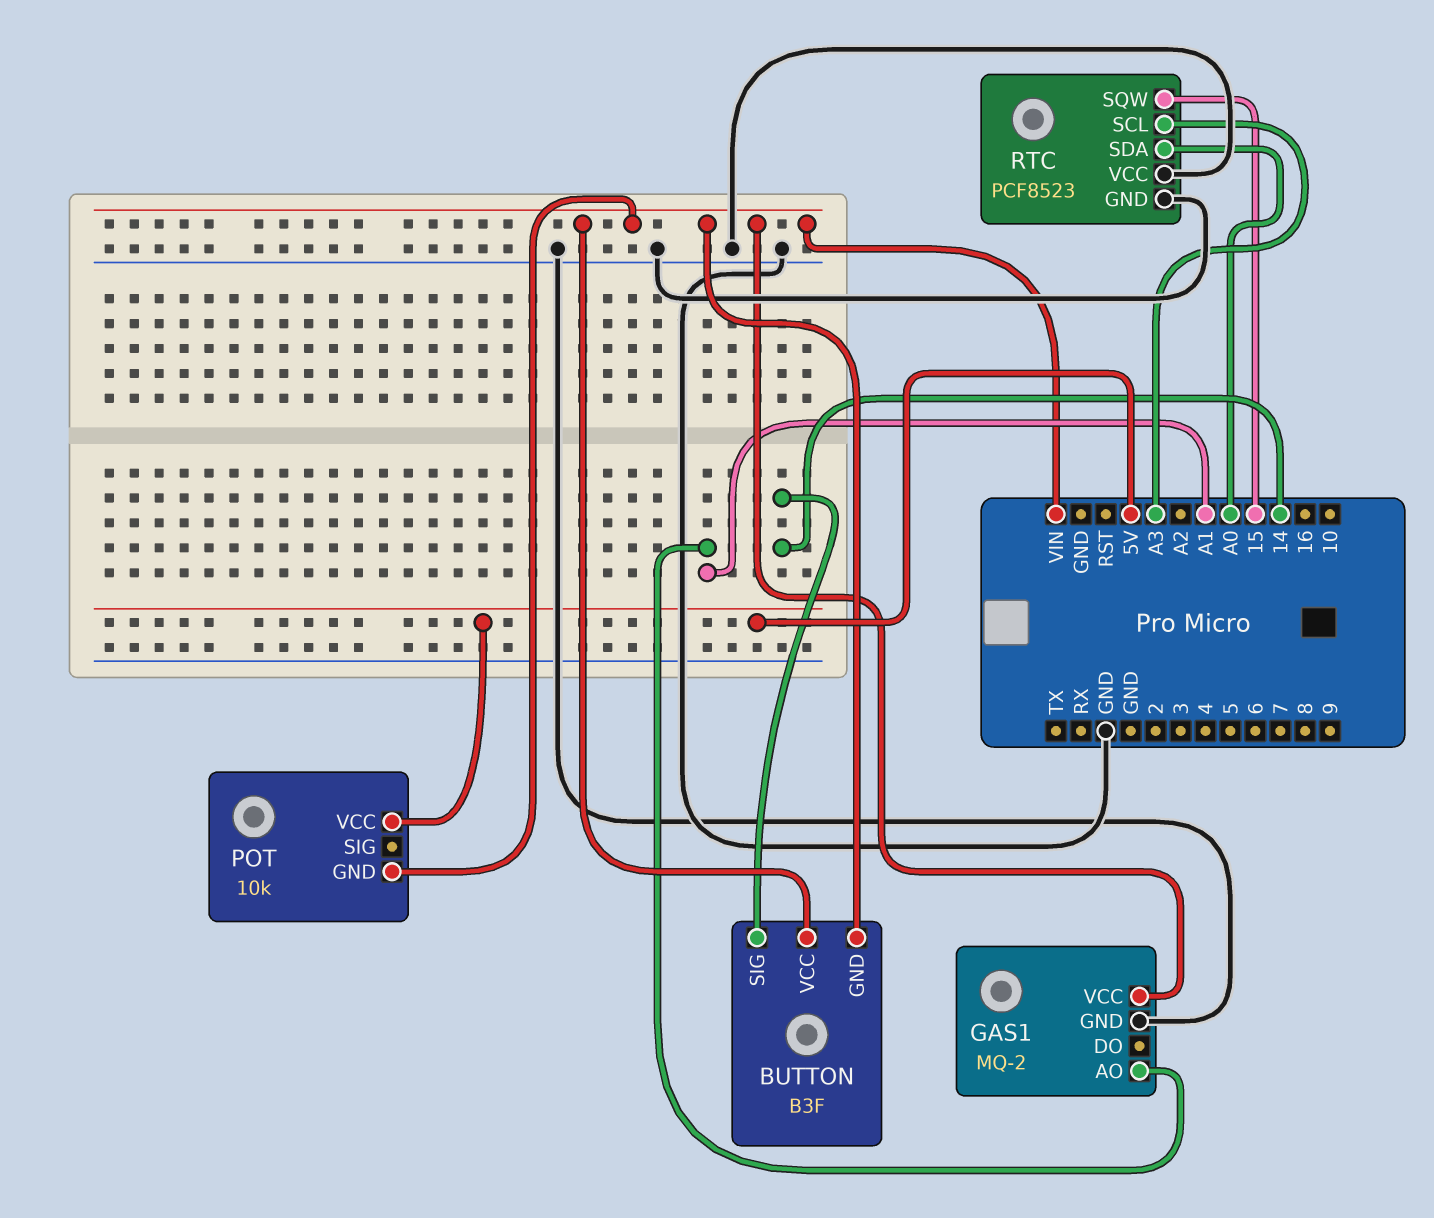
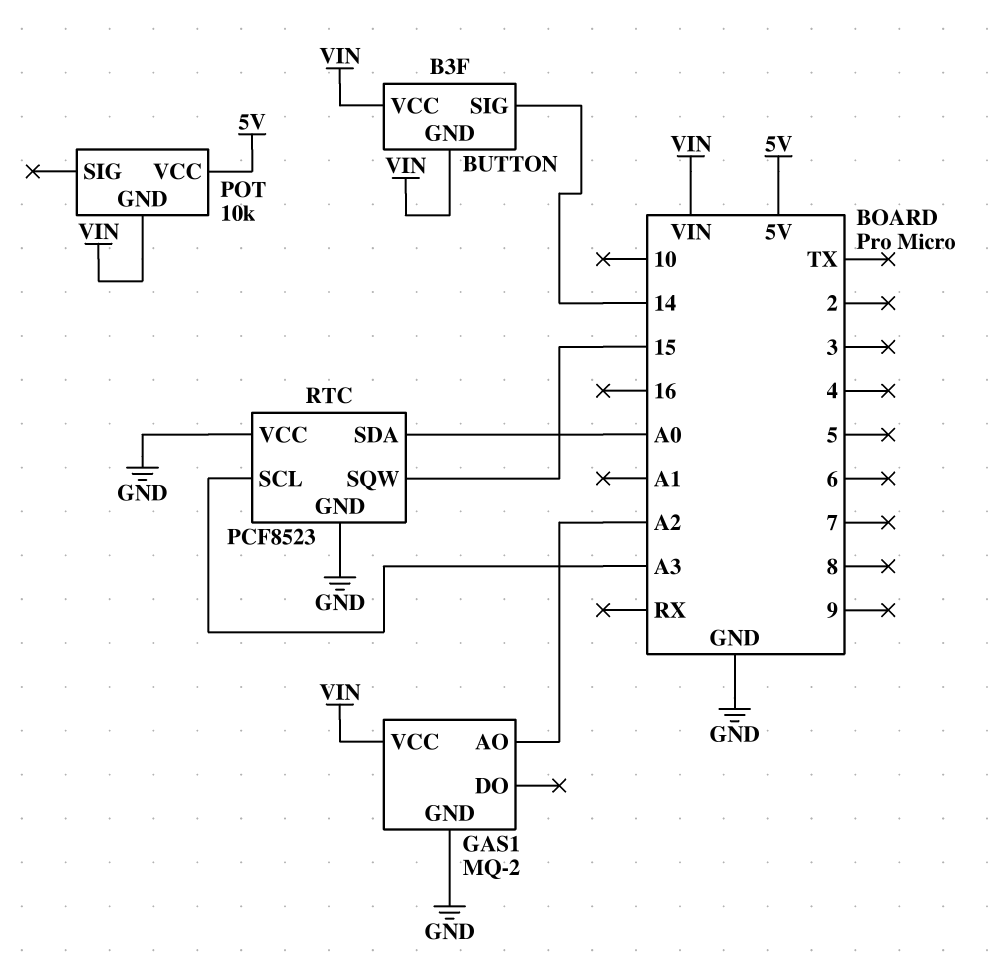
GAS1 pin AO: A1 -> A2

